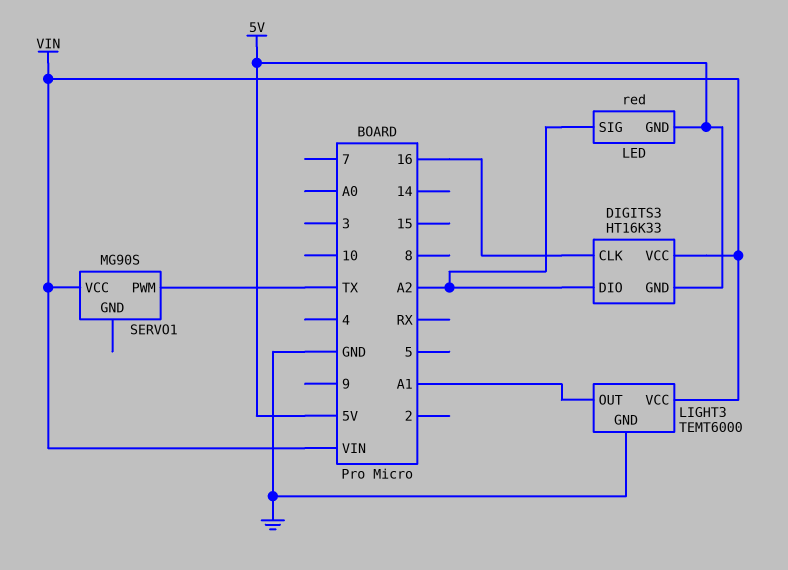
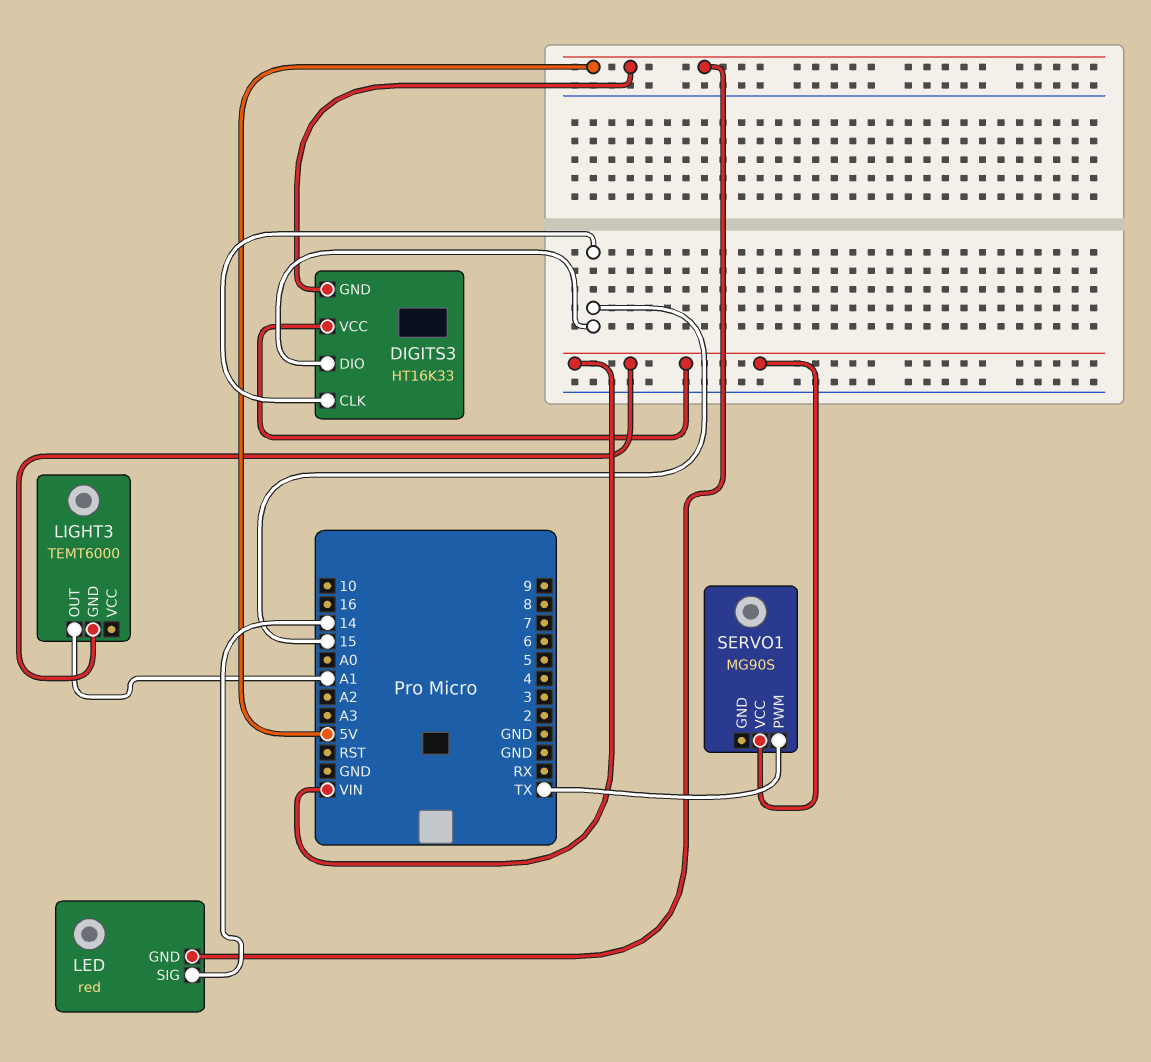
DIGITS3 pin CLK: 16 -> 15
DIGITS3 pin DIO: A2 -> 15
LED pin SIG: A2 -> 14
LIGHT3 pin GND: GND -> VIN
LIGHT3 pin VCC: VIN -> none

